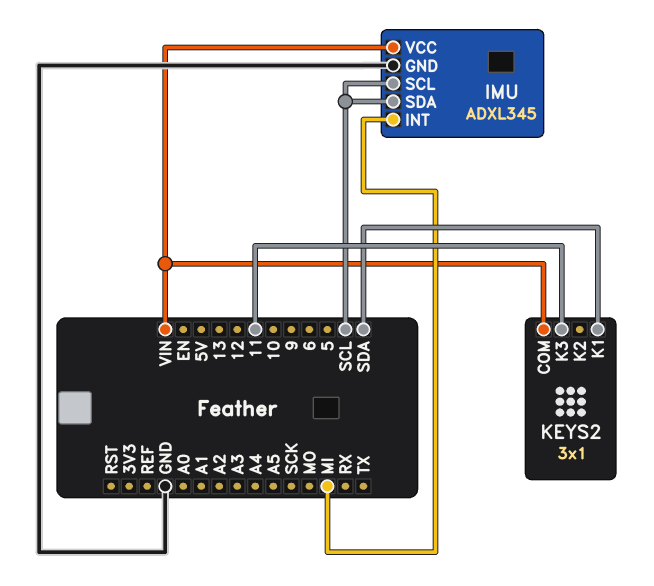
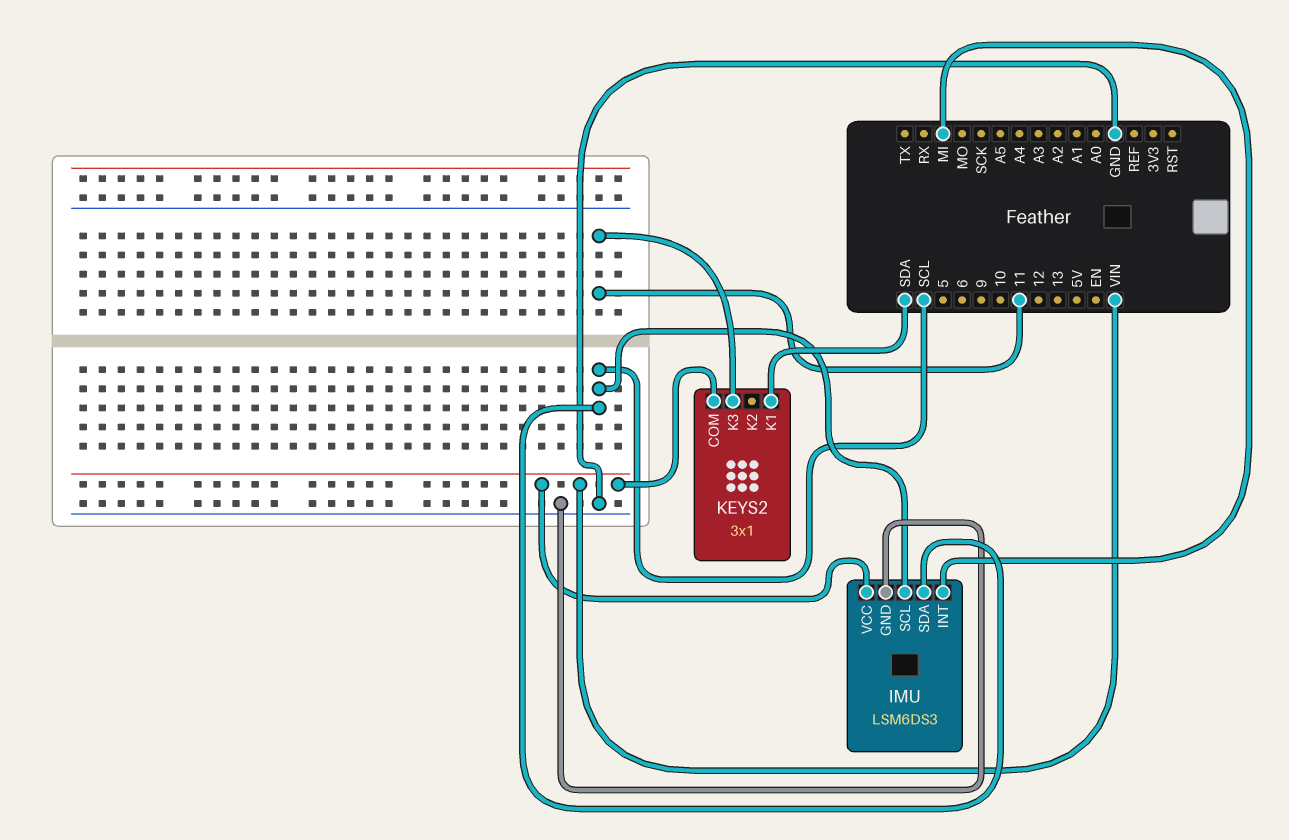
IMU: ADXL345 -> LSM6DS3

